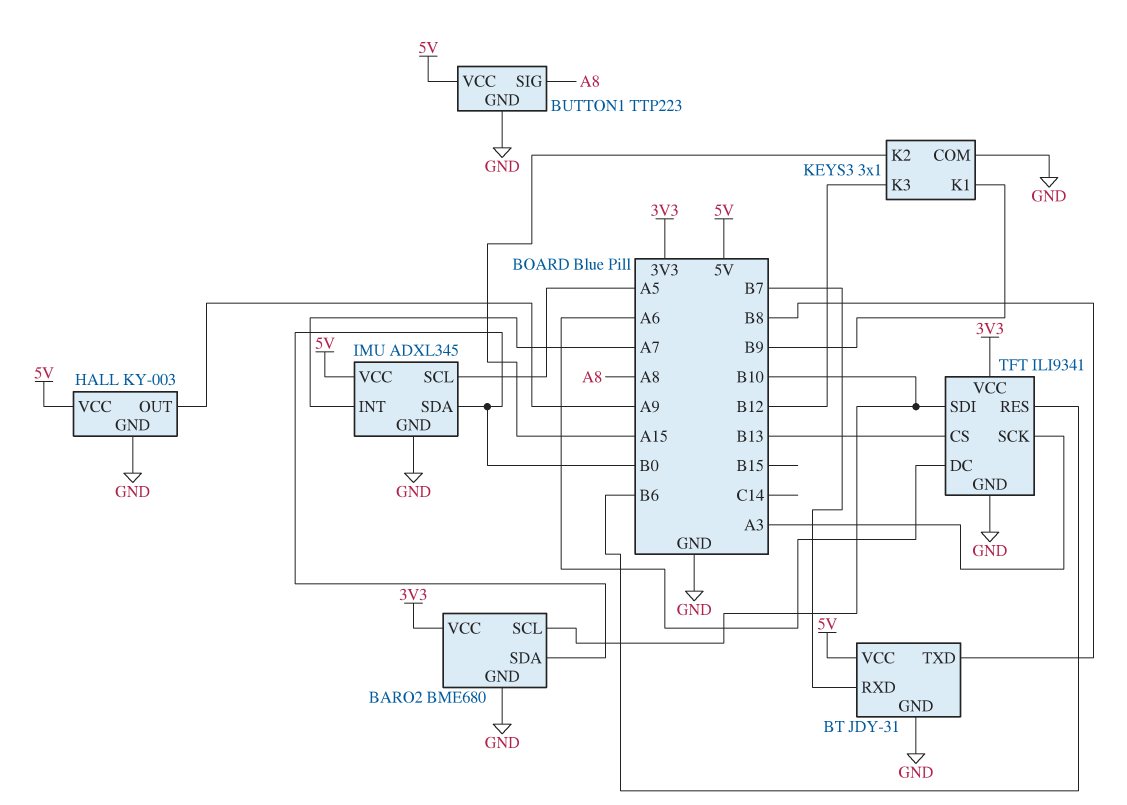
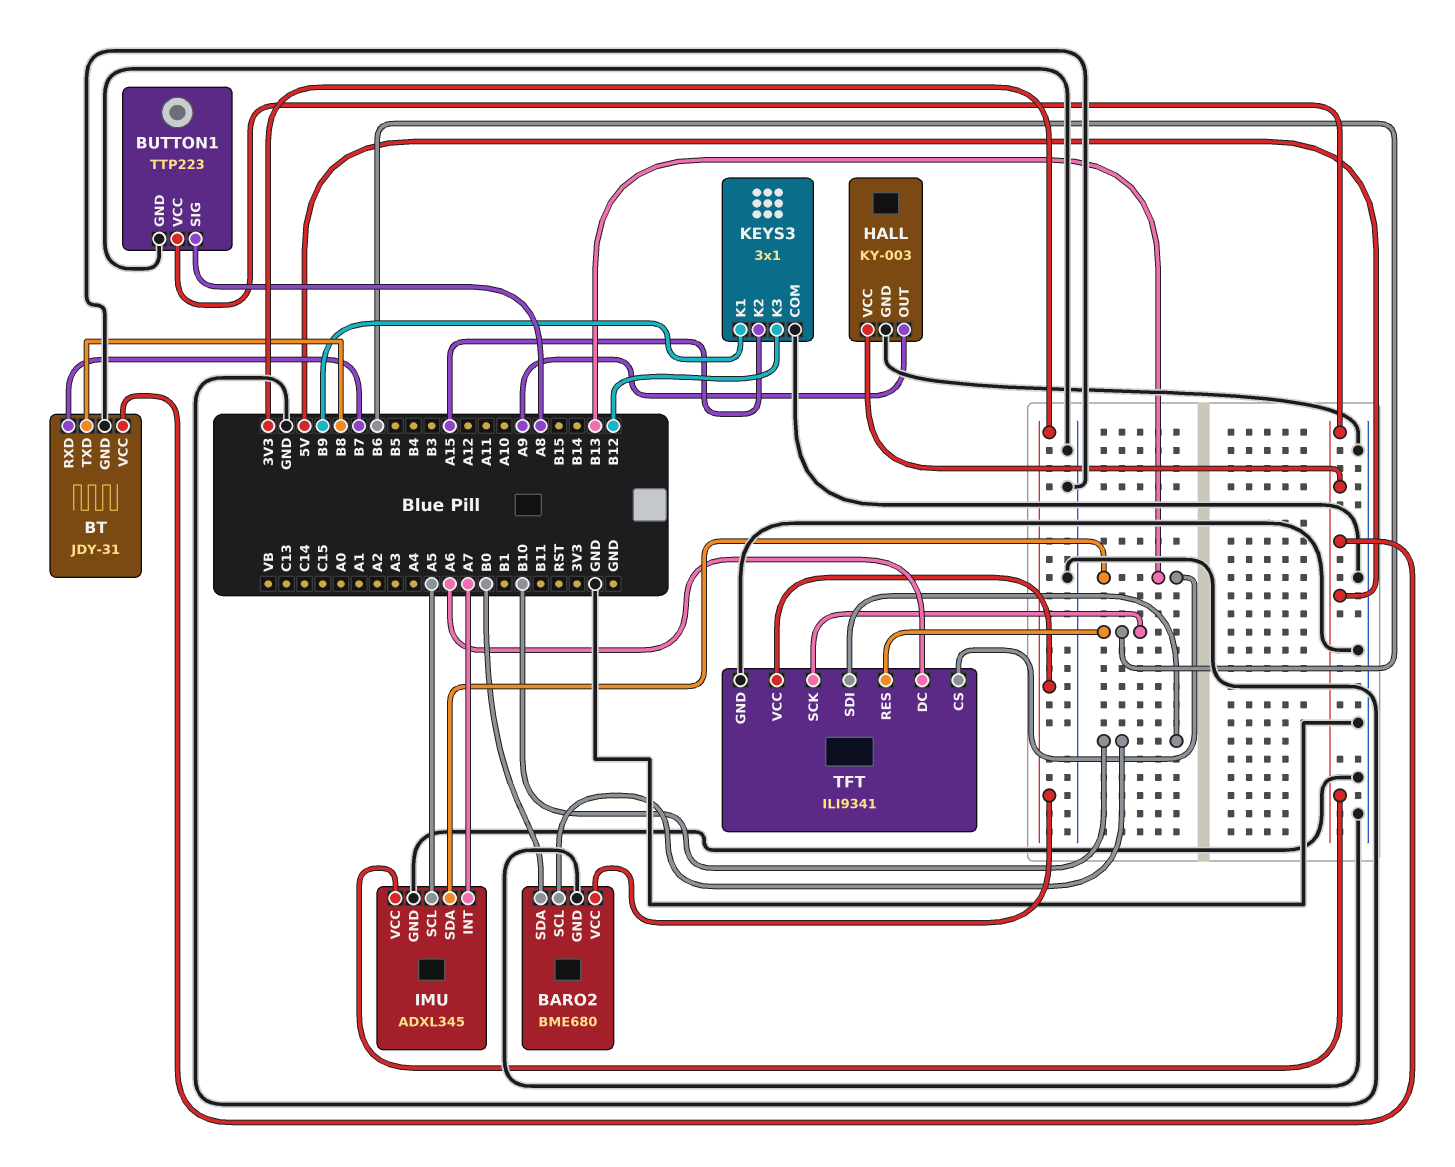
IMU pin SDA: B0 -> B13
TFT pin SCK: A3 -> B6

